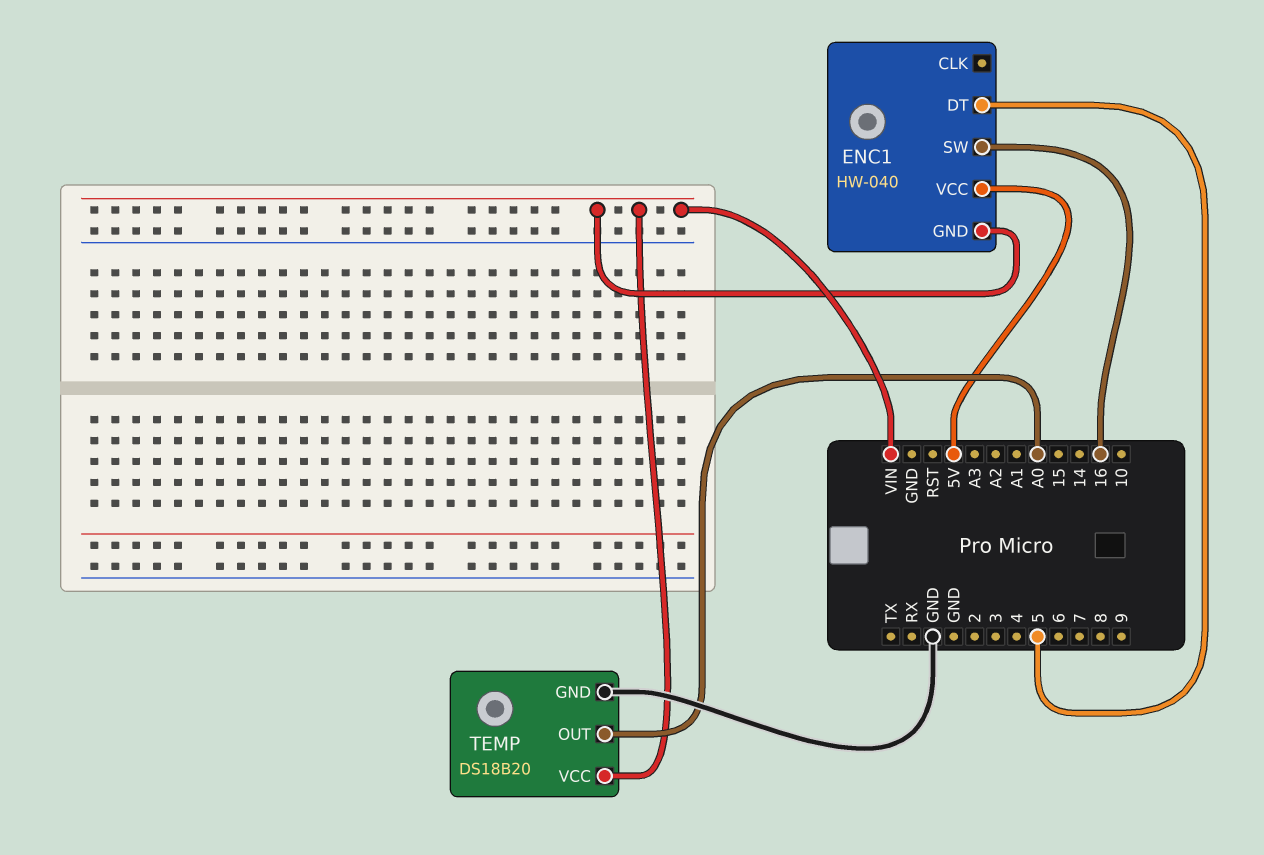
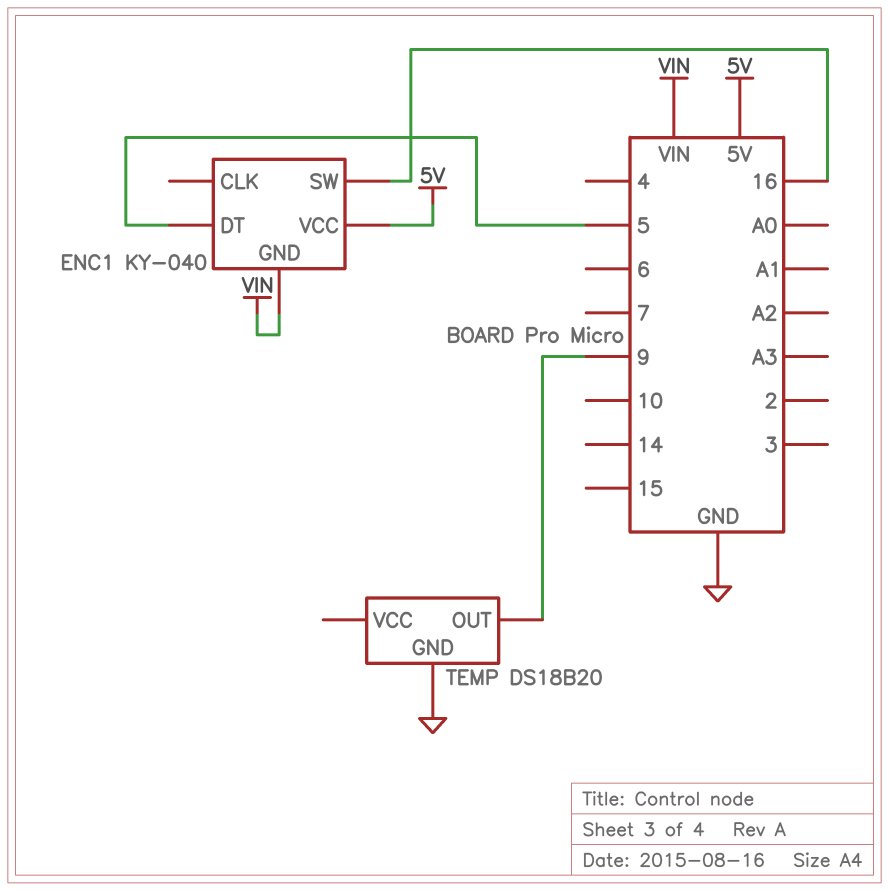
ENC1: HW-040 -> KY-040
TEMP pin OUT: A0 -> 9
TEMP pin VCC: VIN -> none

